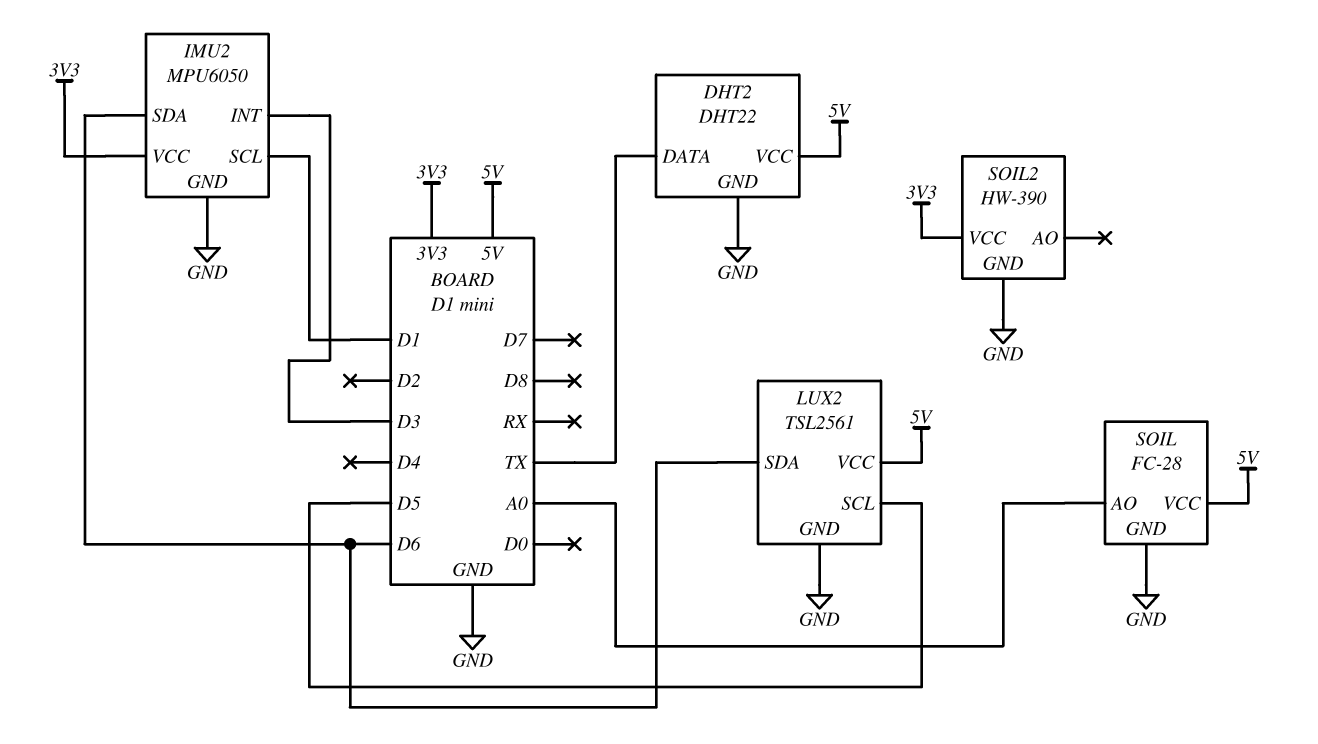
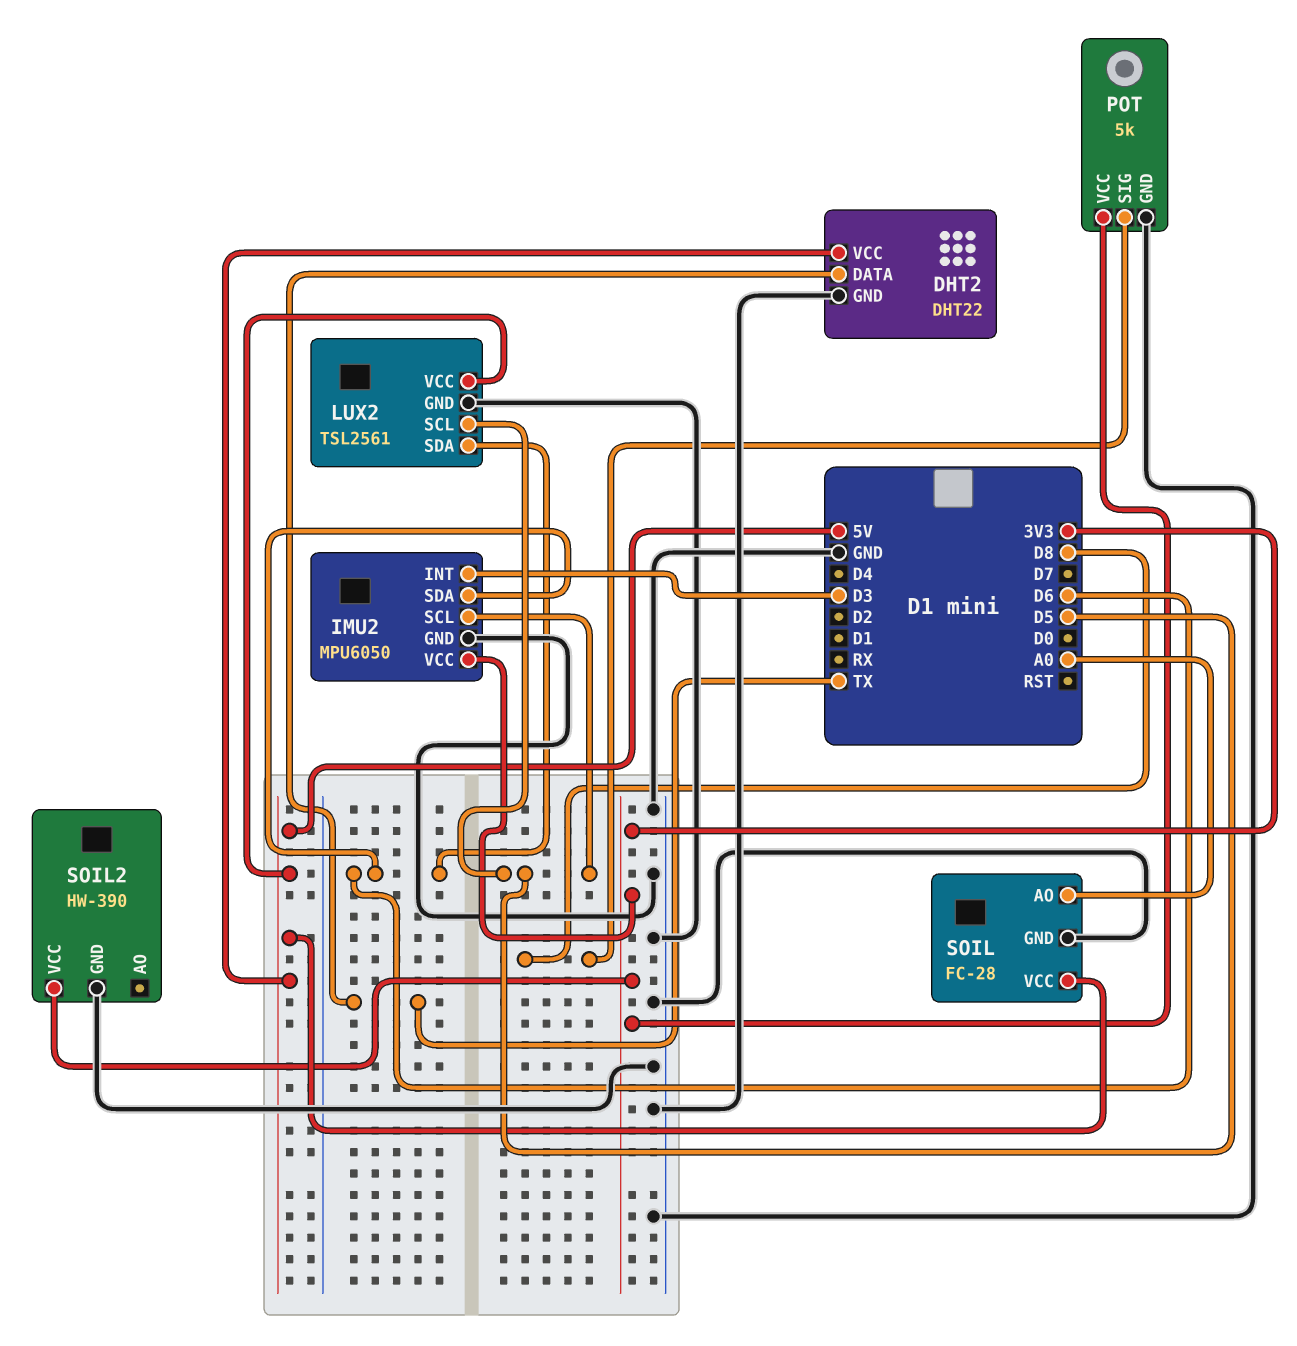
IMU2 pin SCL: D1 -> D5
POT: none -> 5k
POT pin GND: none -> GND
POT pin SIG: none -> D8
POT pin VCC: none -> 3V3

